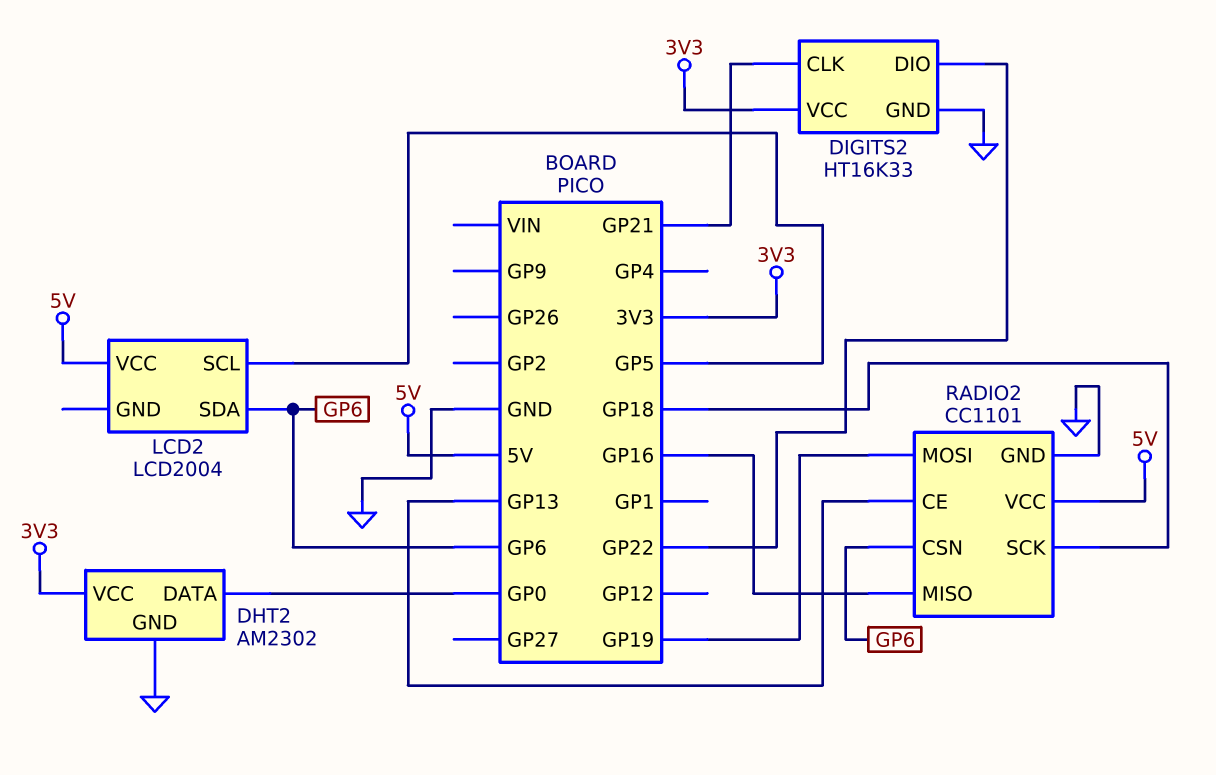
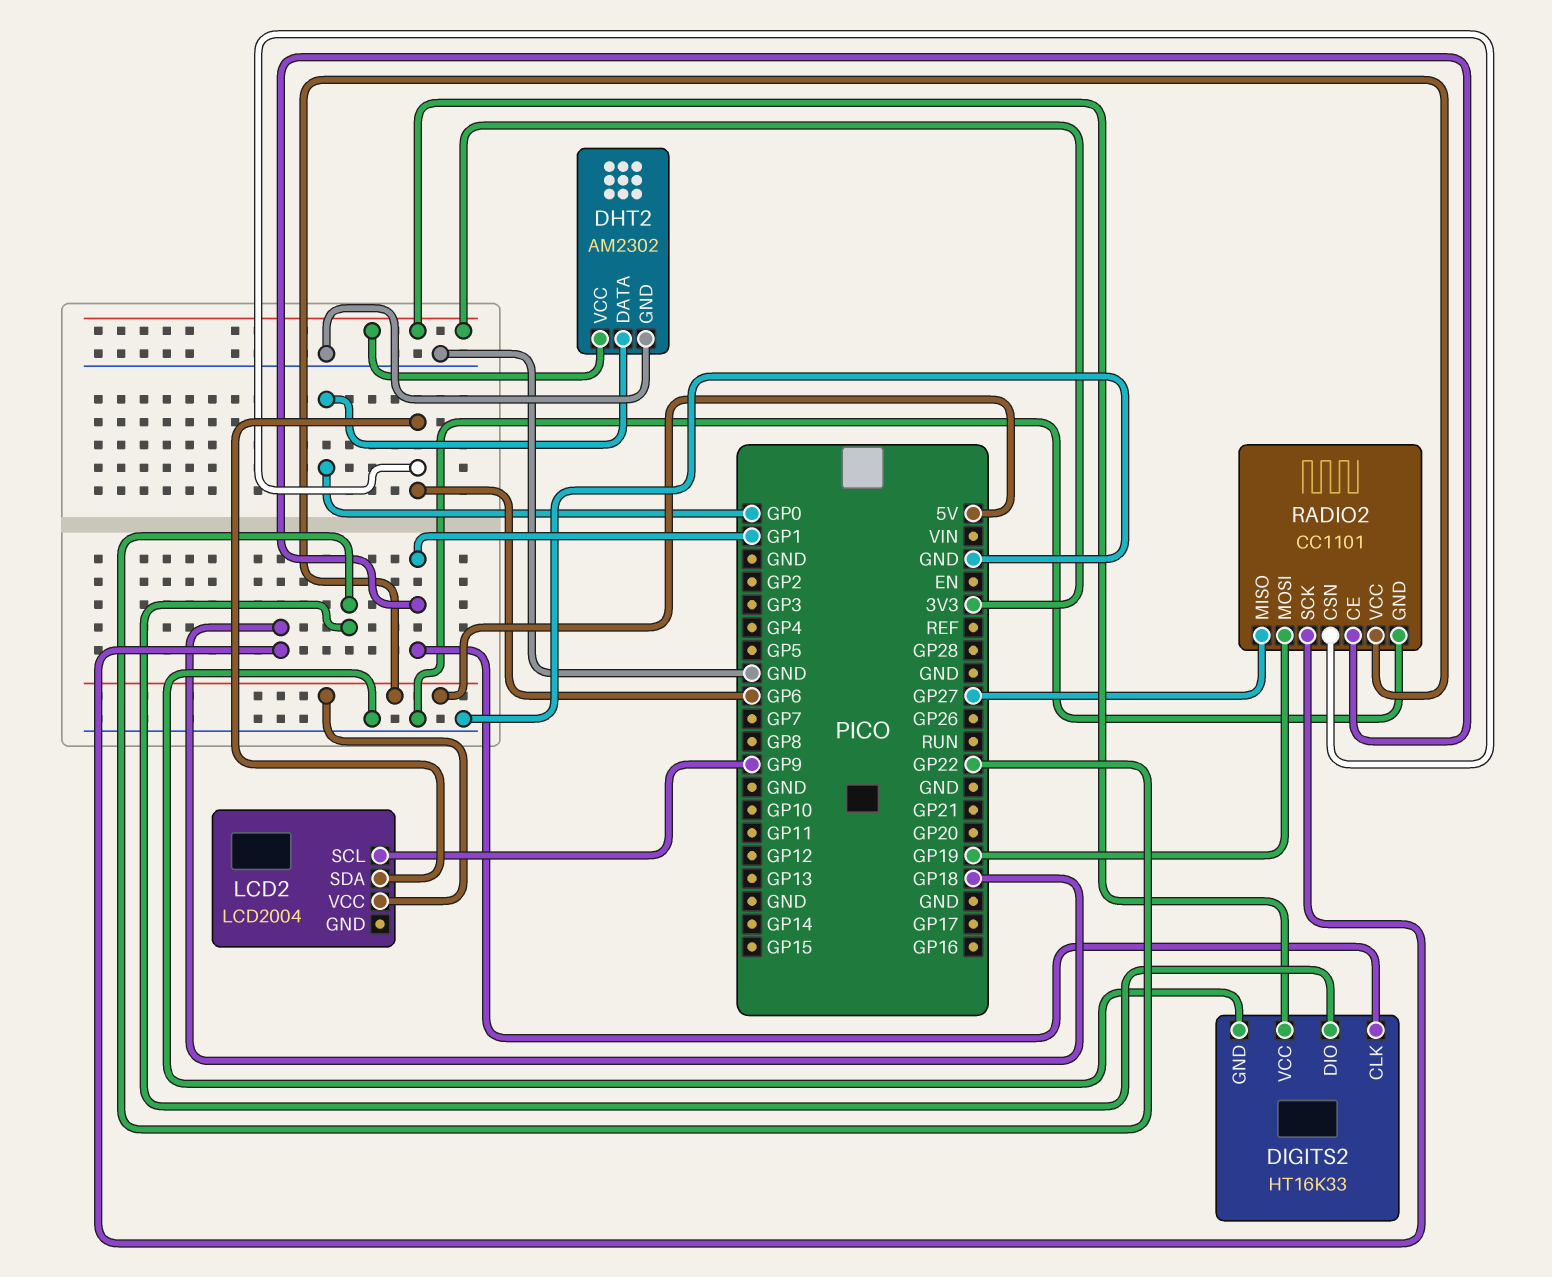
DIGITS2 pin CLK: GP21 -> GP1
LCD2 pin SCL: GP5 -> GP9
RADIO2 pin CE: GP13 -> GP1
RADIO2 pin MISO: GP16 -> GP27

